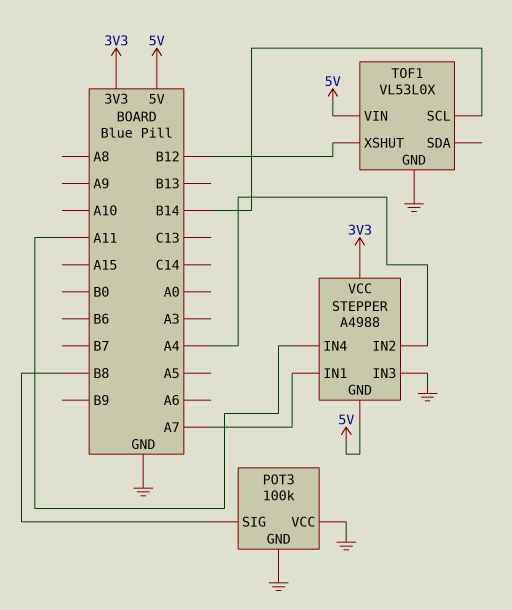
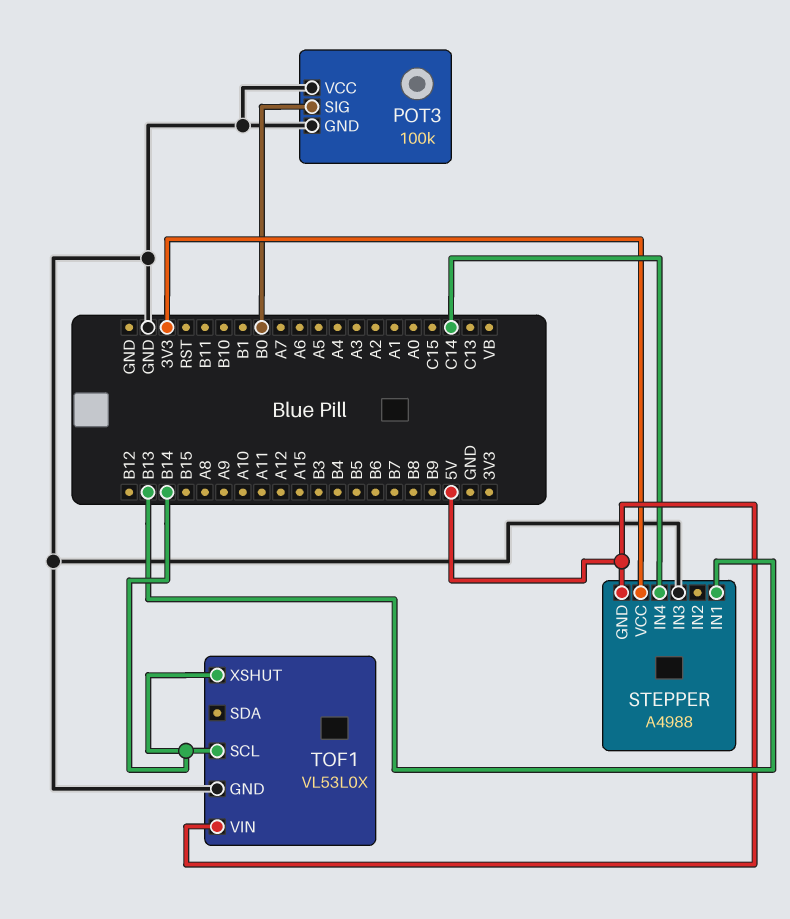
POT3 pin SIG: B8 -> B0
STEPPER pin IN1: A7 -> B13
STEPPER pin IN2: A4 -> none
STEPPER pin IN4: A11 -> C14
TOF1 pin XSHUT: B12 -> B14

